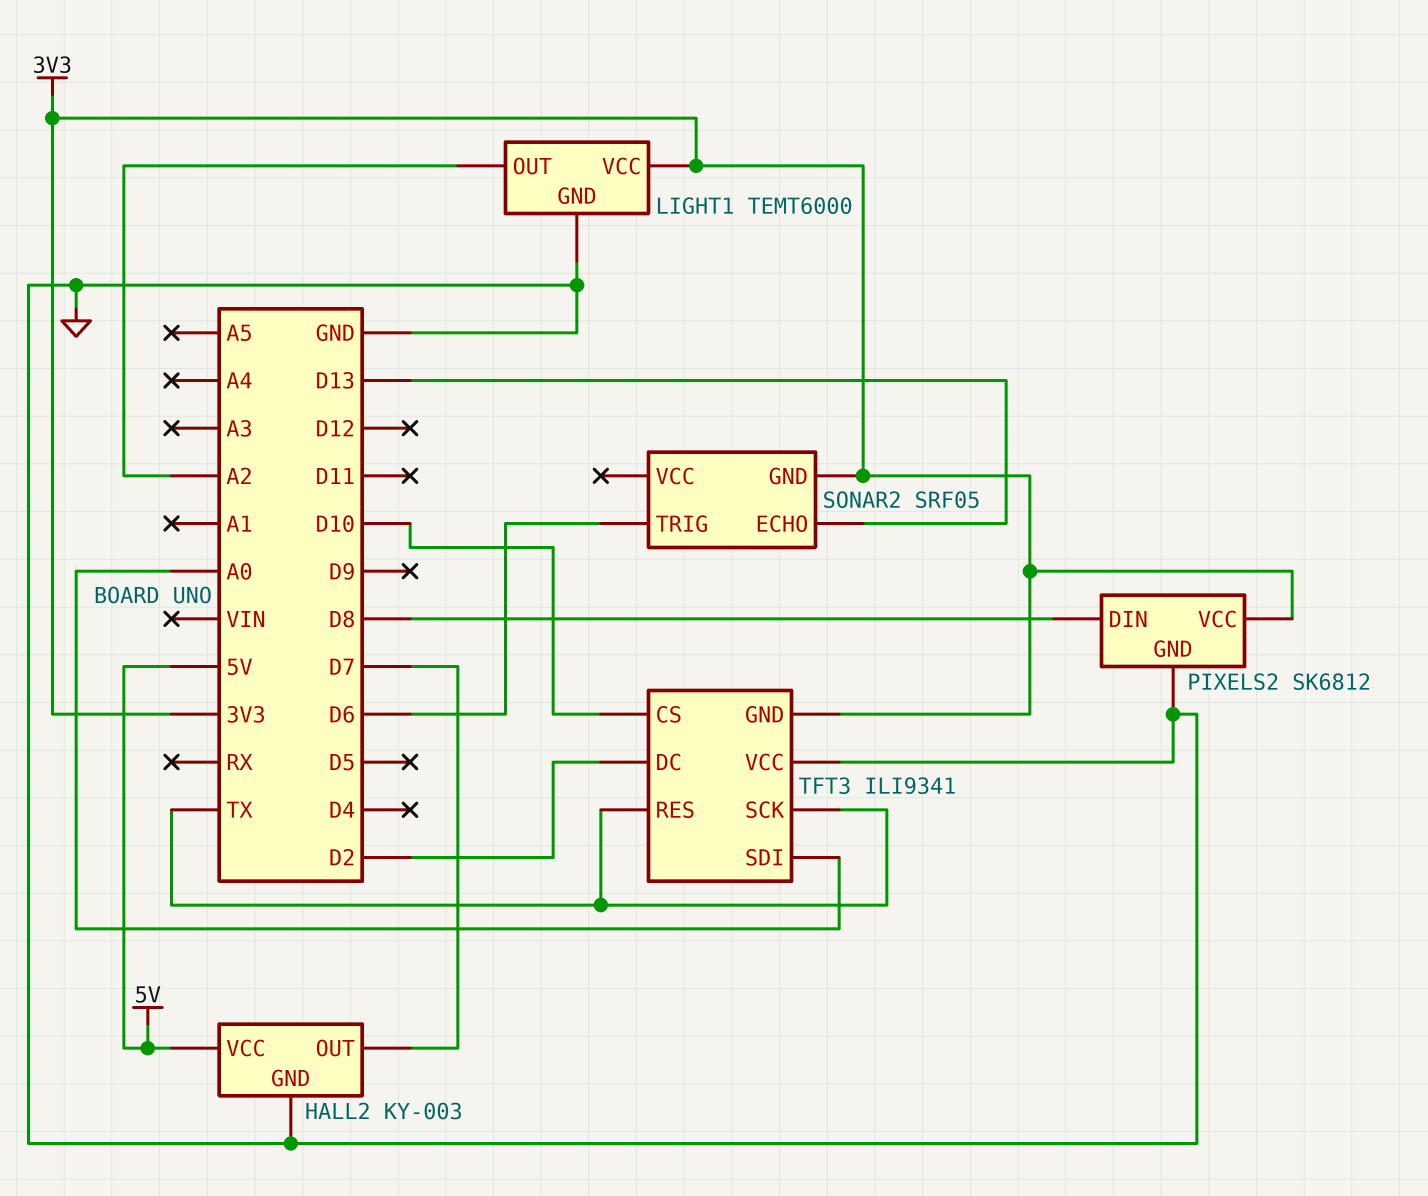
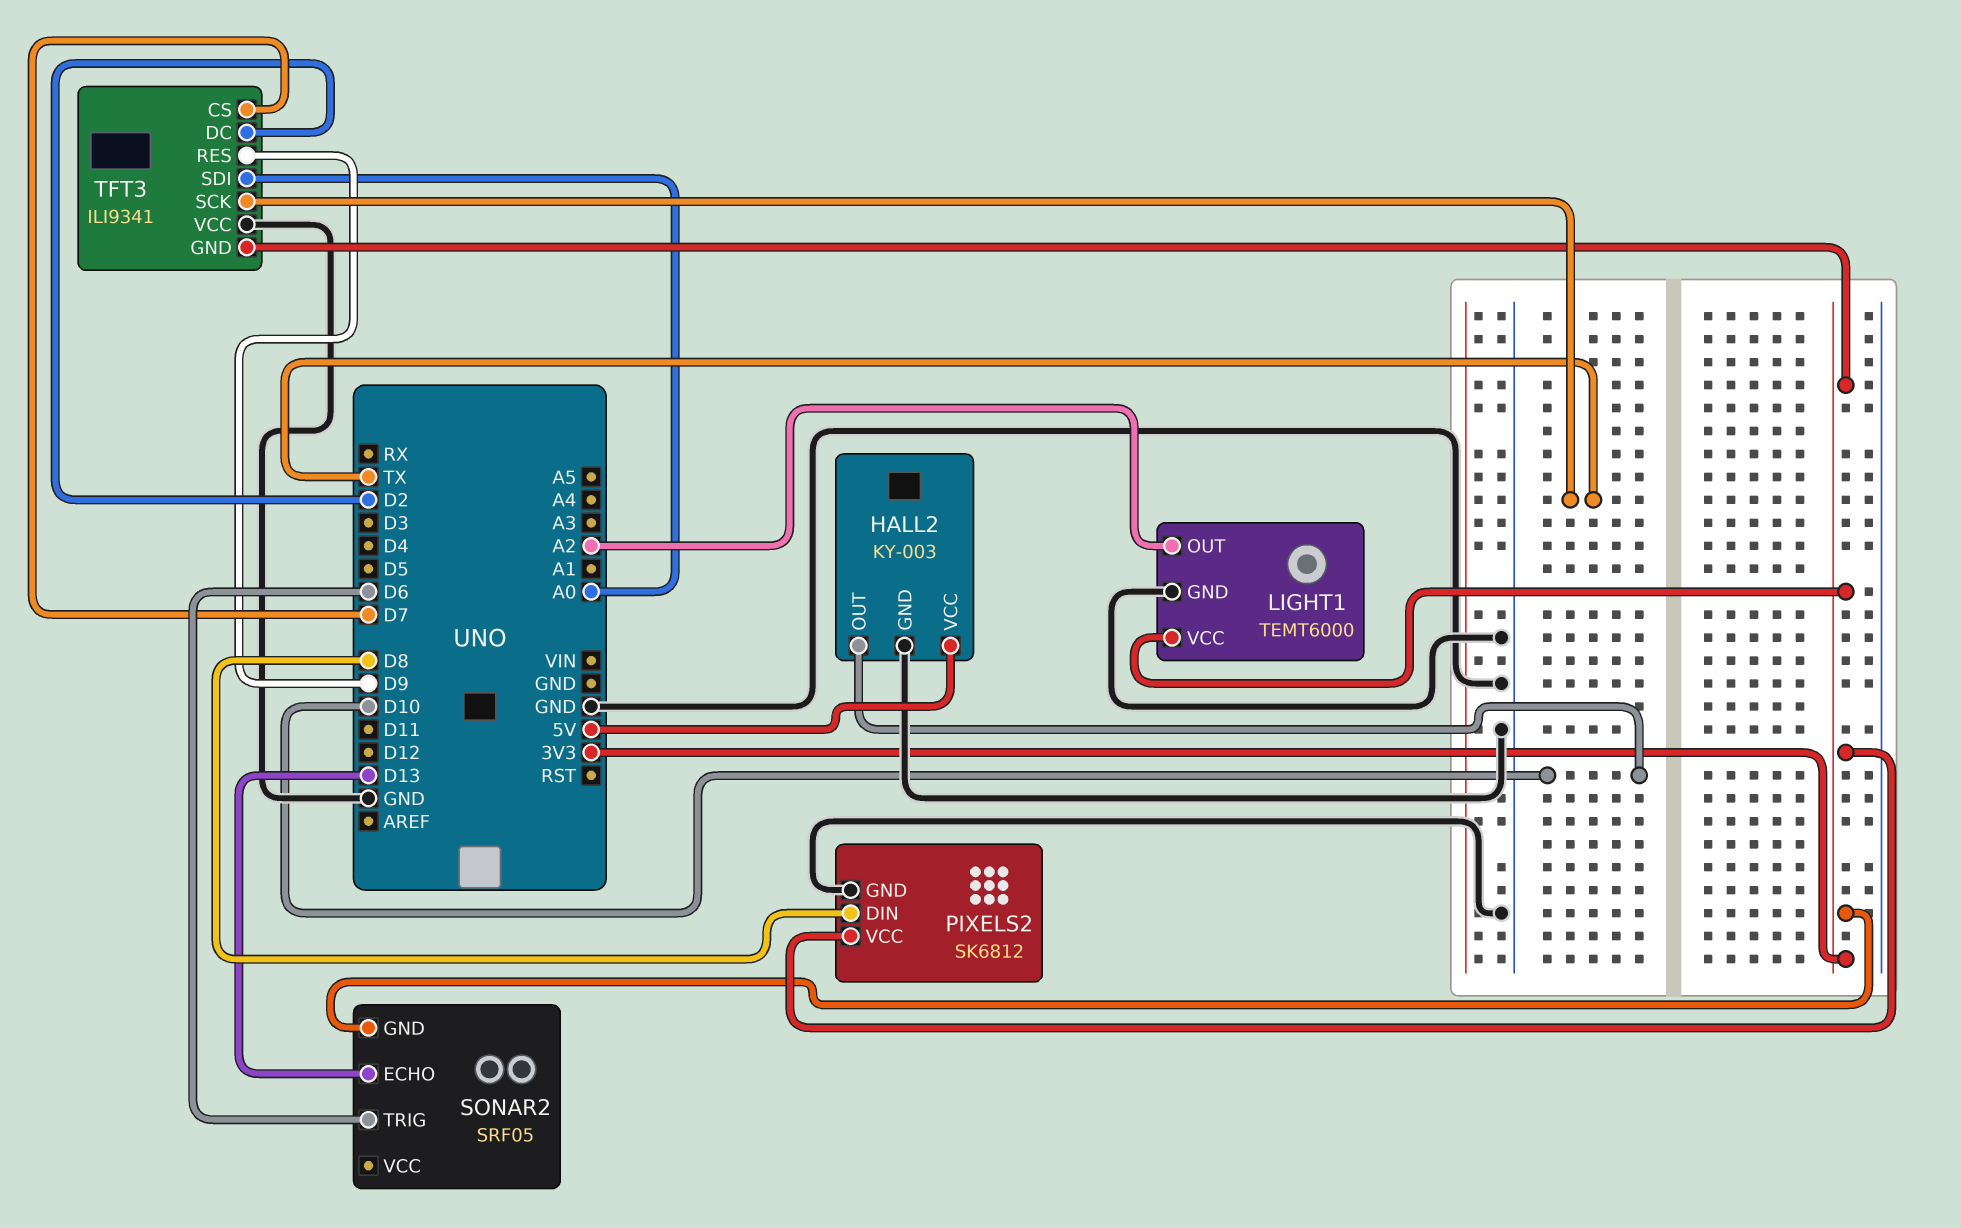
HALL2 pin OUT: D7 -> D10
TFT3 pin CS: D10 -> D7
TFT3 pin RES: TX -> D9

